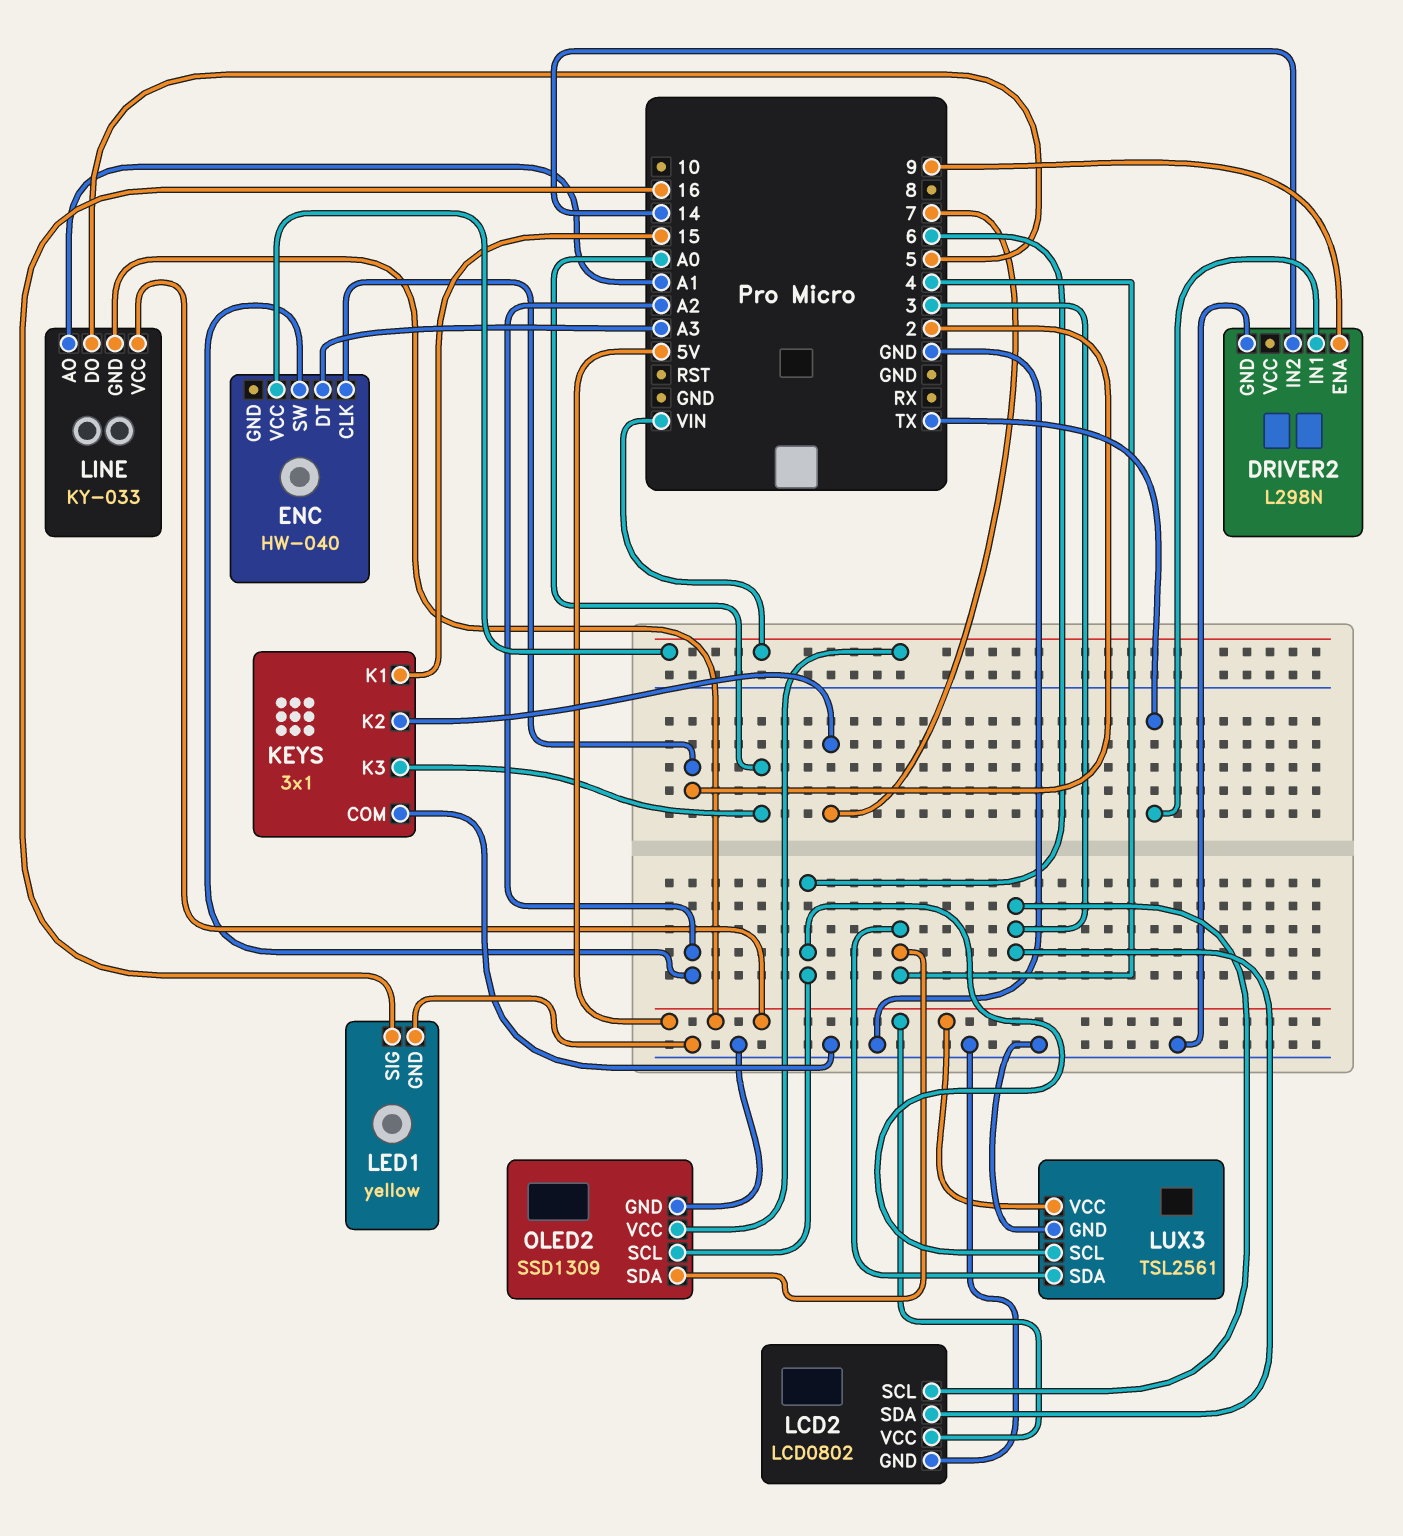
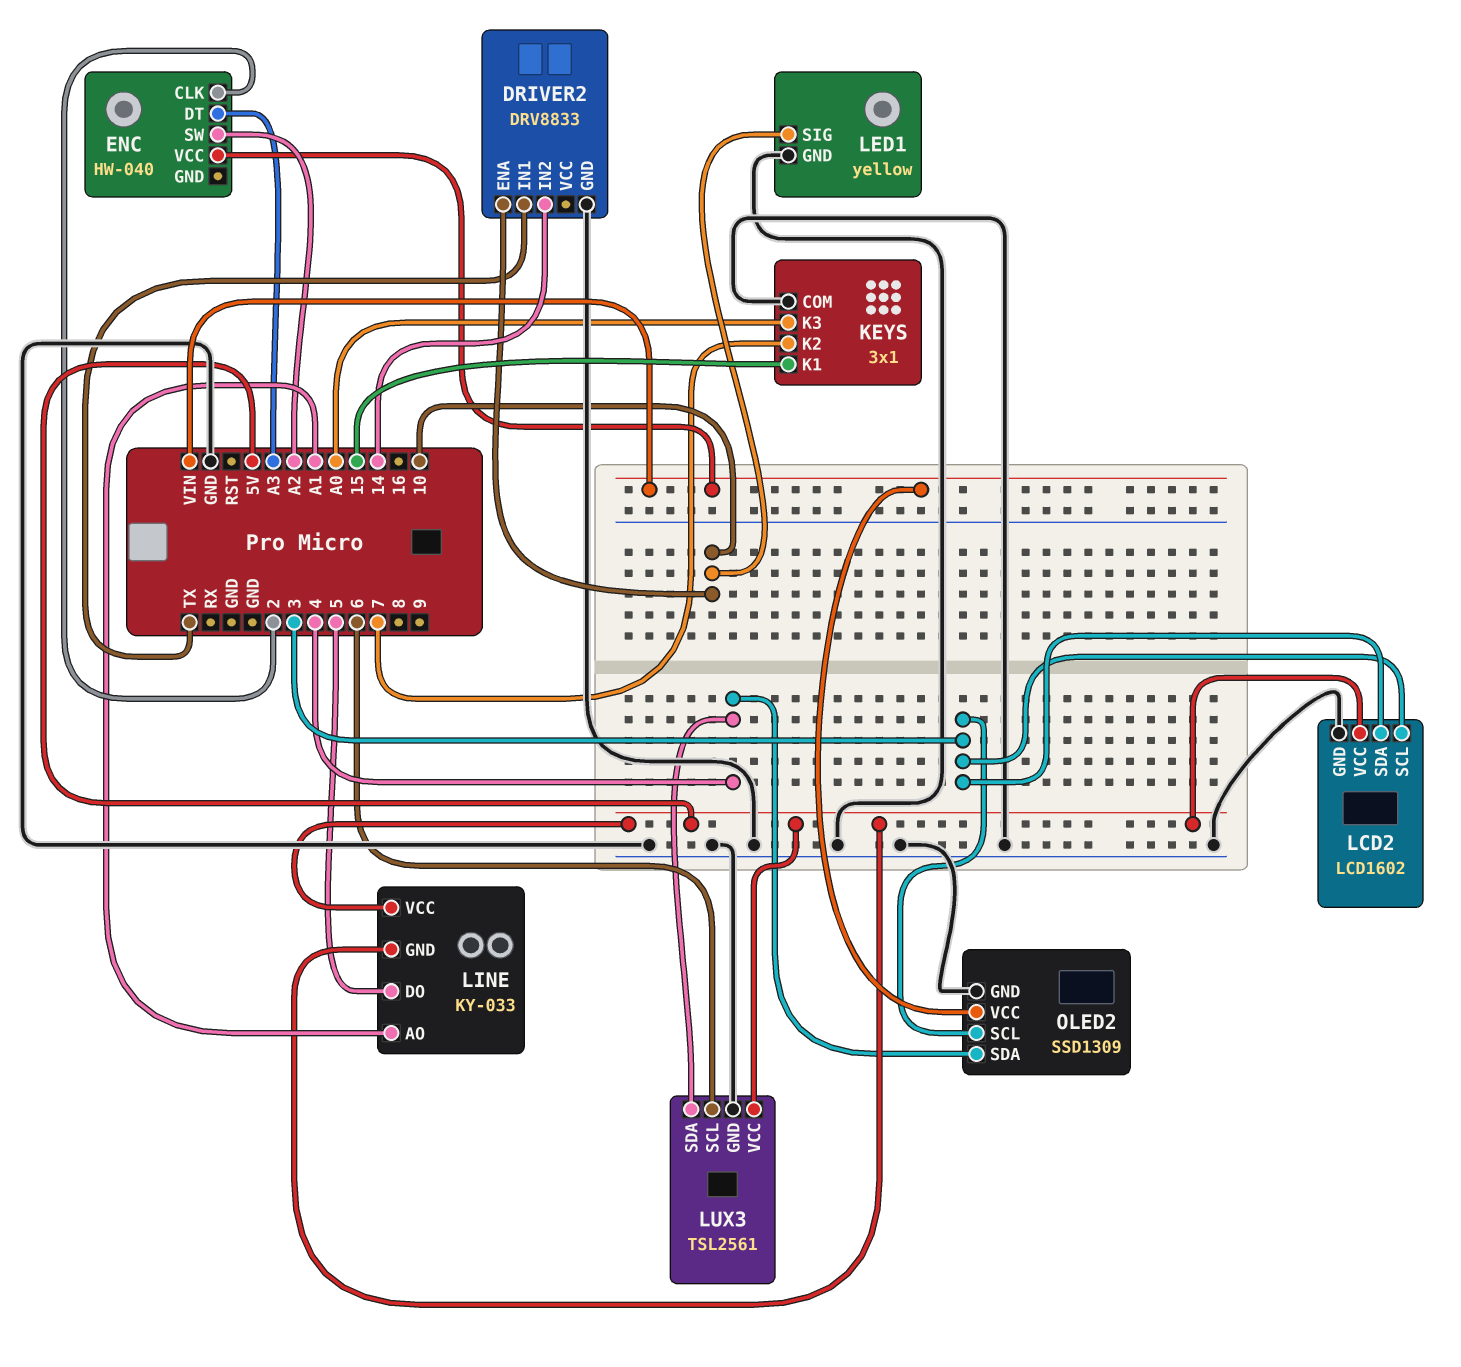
DRIVER2: L298N -> DRV8833
DRIVER2 pin ENA: 9 -> 10
LCD2: LCD0802 -> LCD1602
LED1 pin SIG: 16 -> 10
OLED2 pin SCL: 6 -> 3

